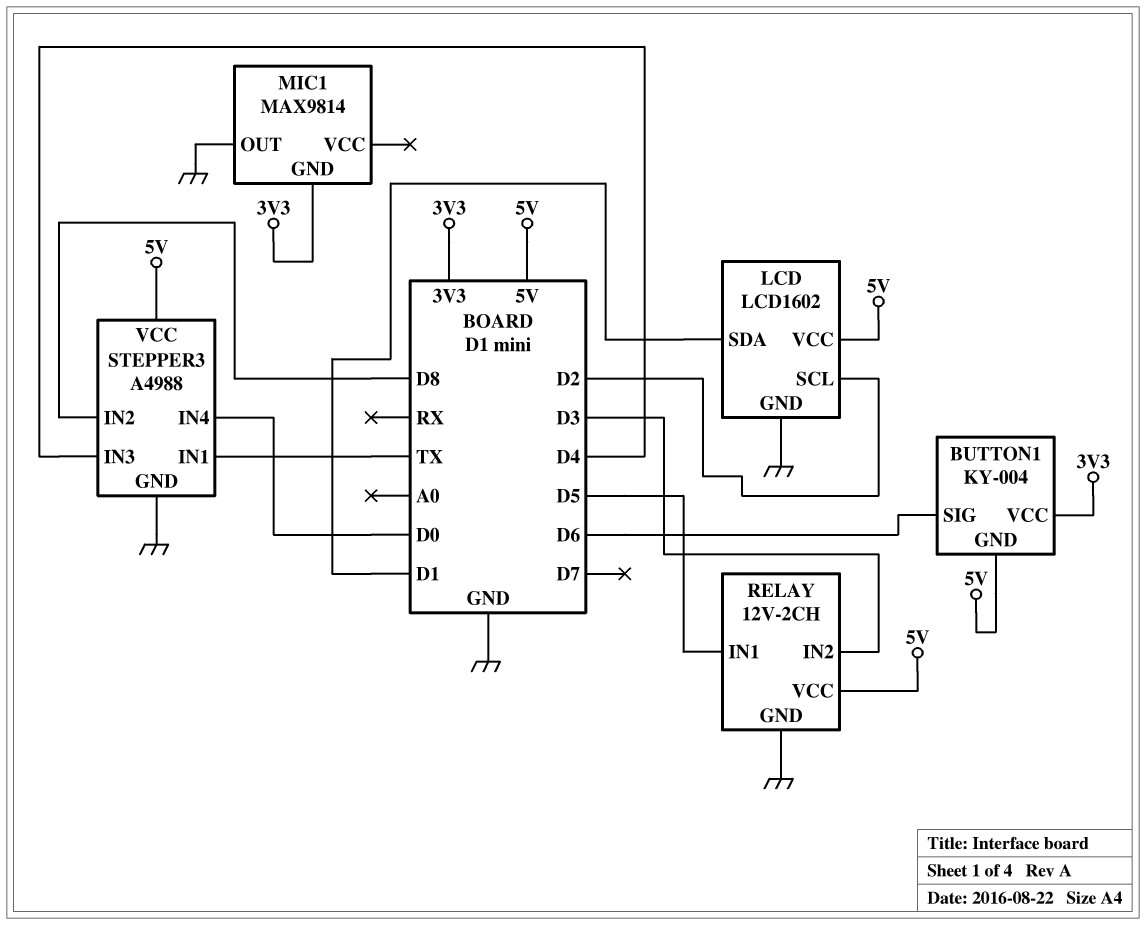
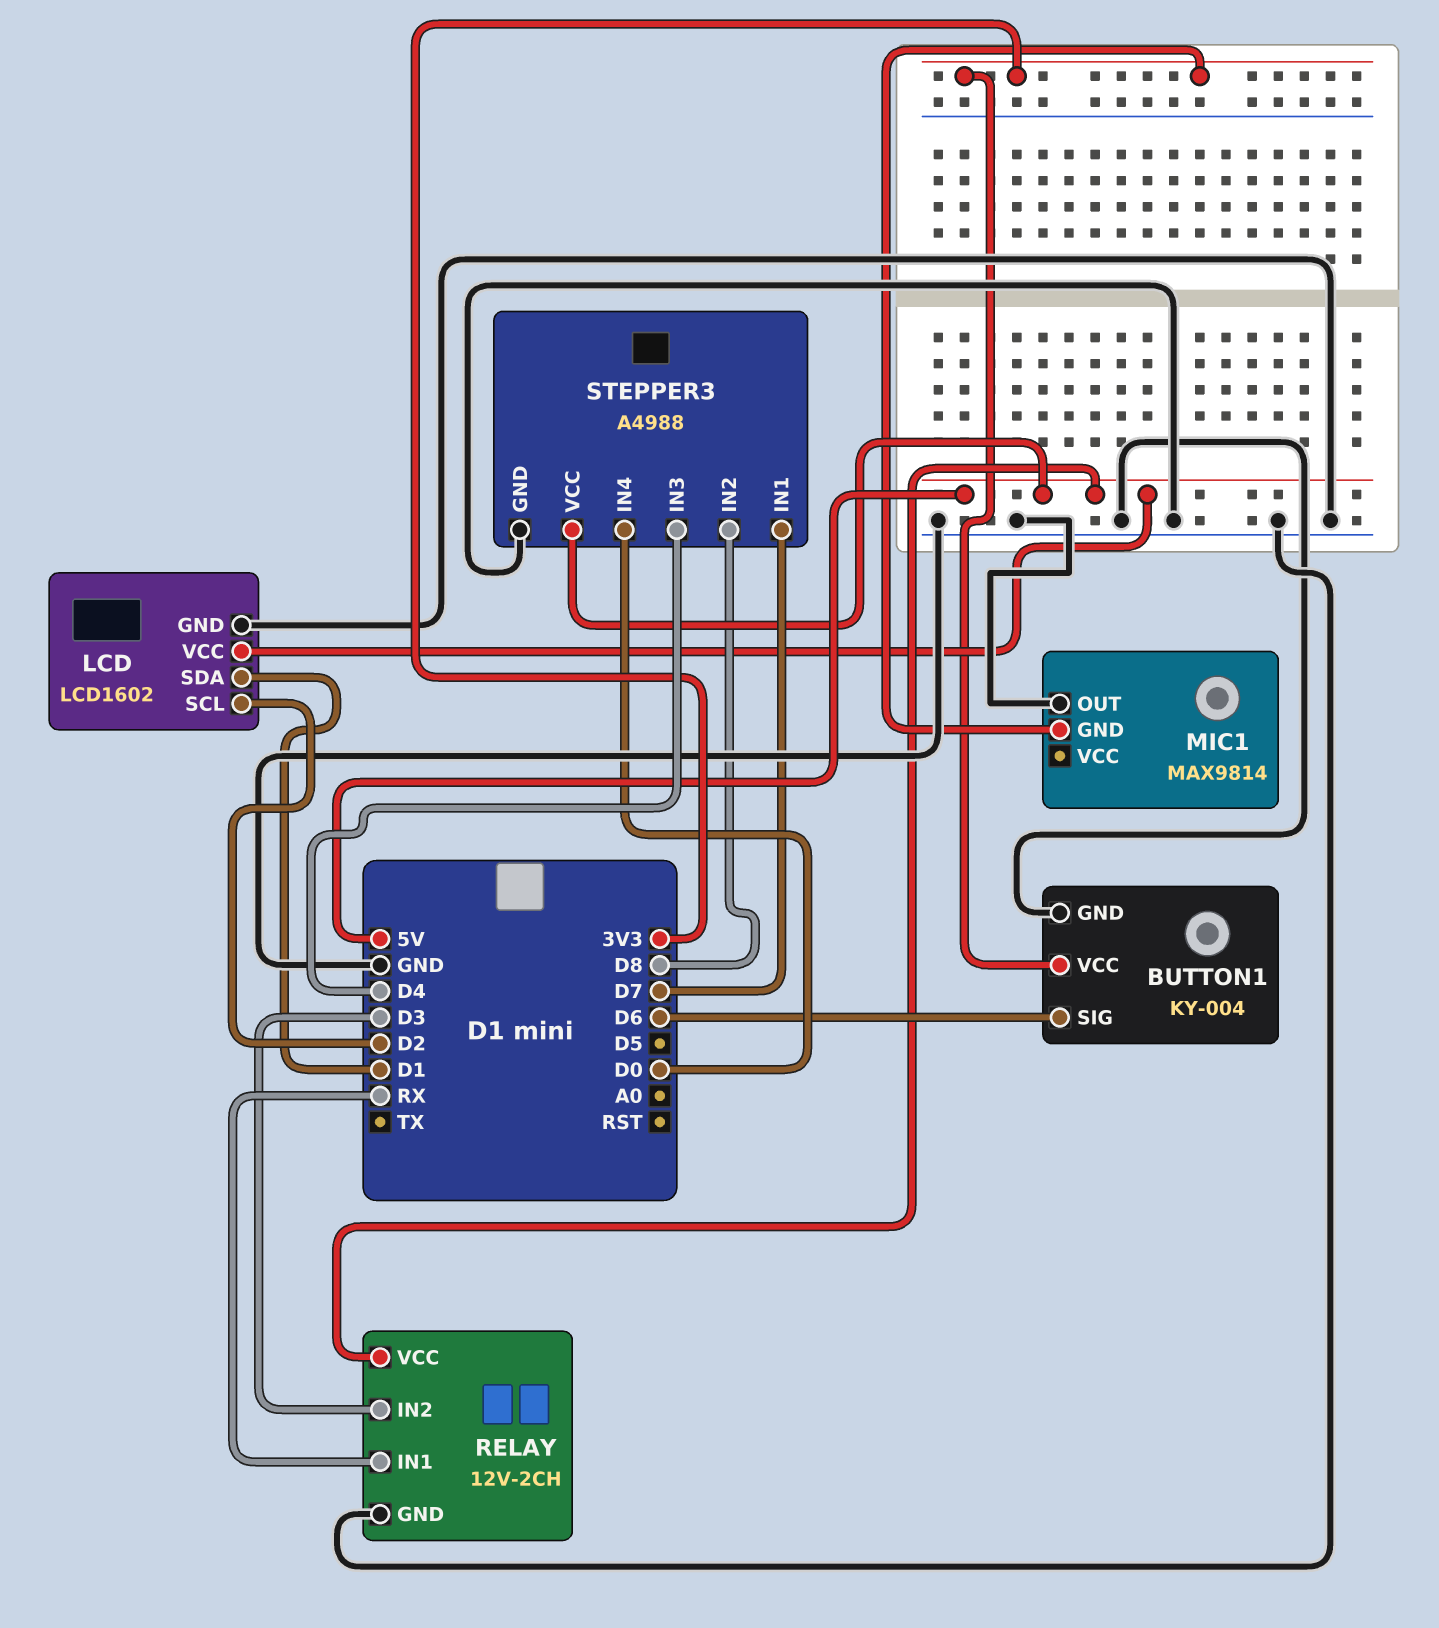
BUTTON1 pin GND: 5V -> GND
RELAY pin IN1: D5 -> RX
STEPPER3 pin IN1: TX -> D7

